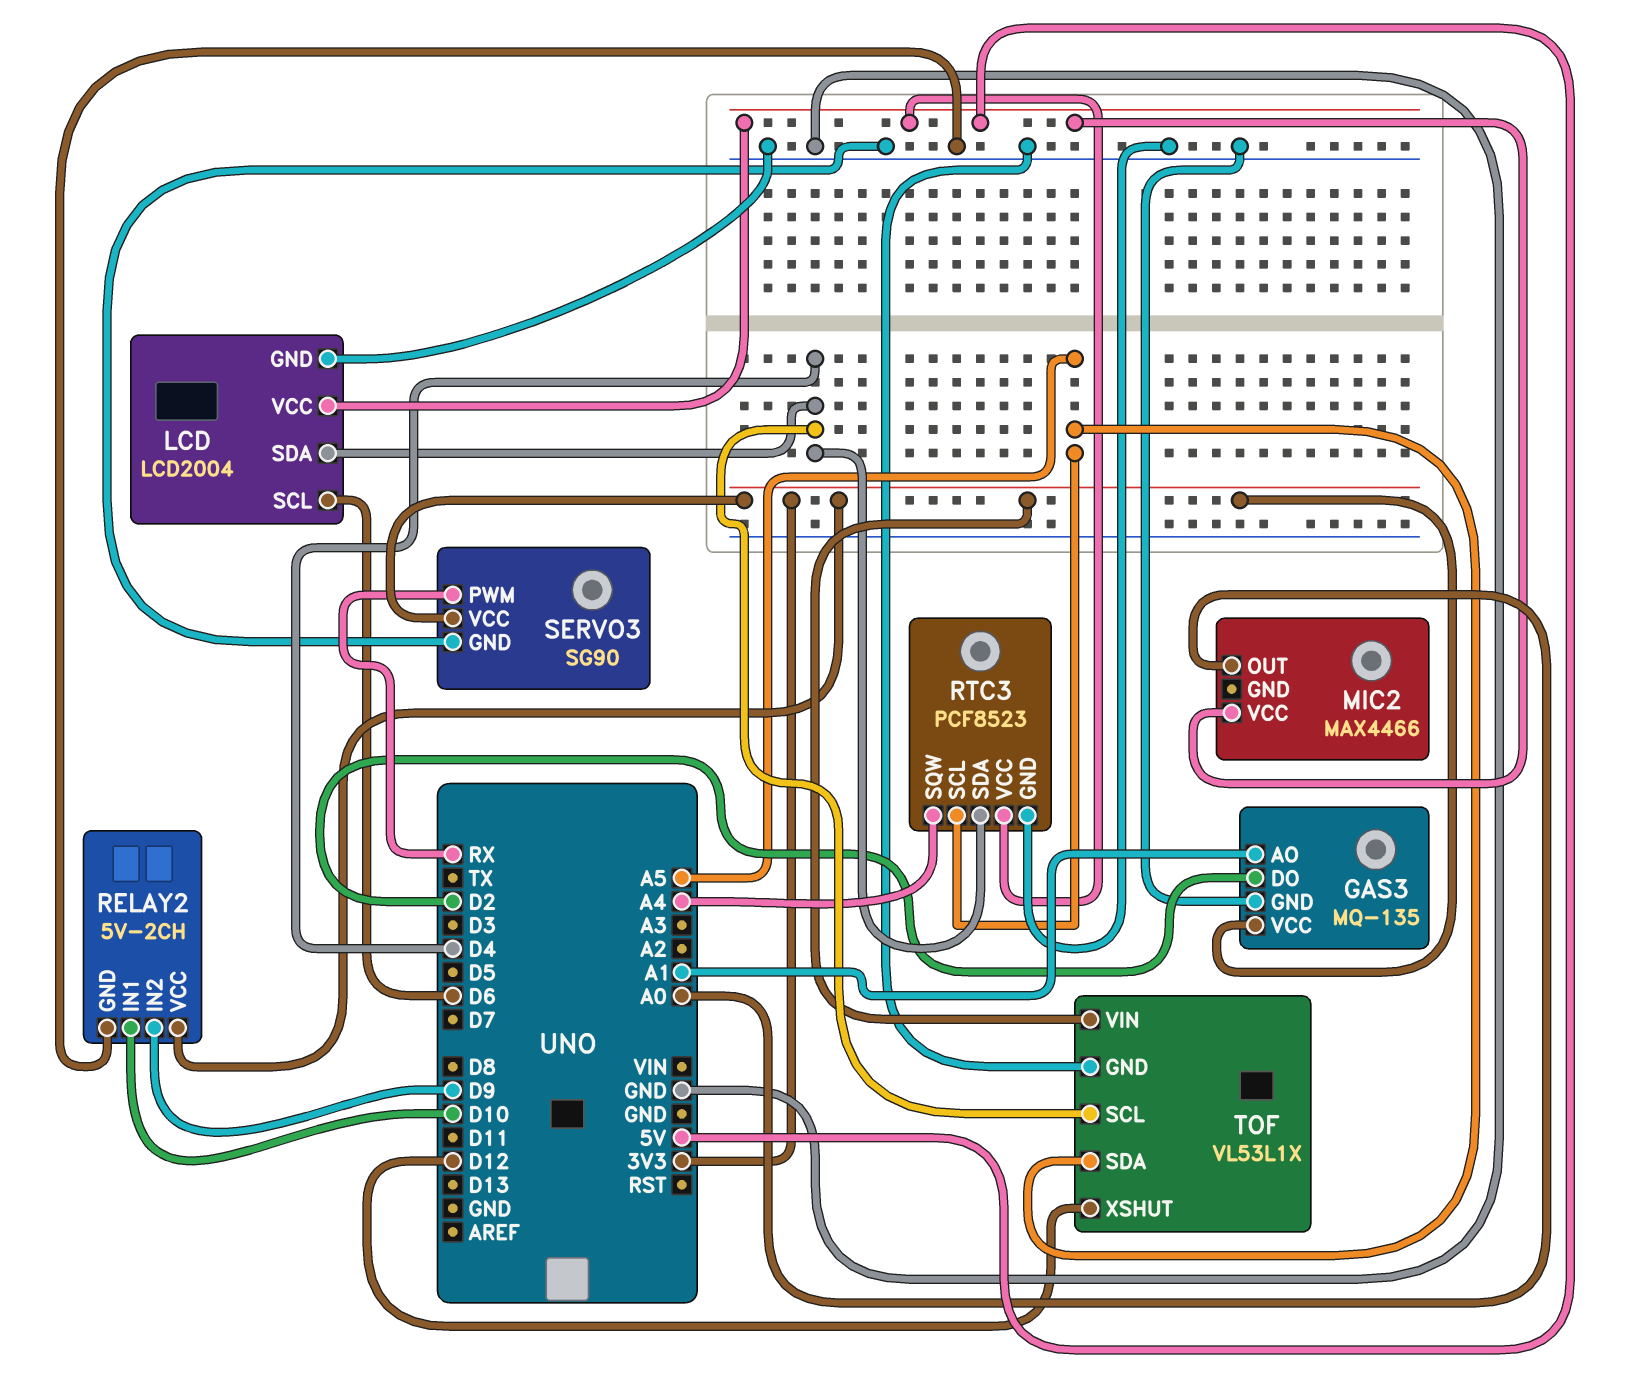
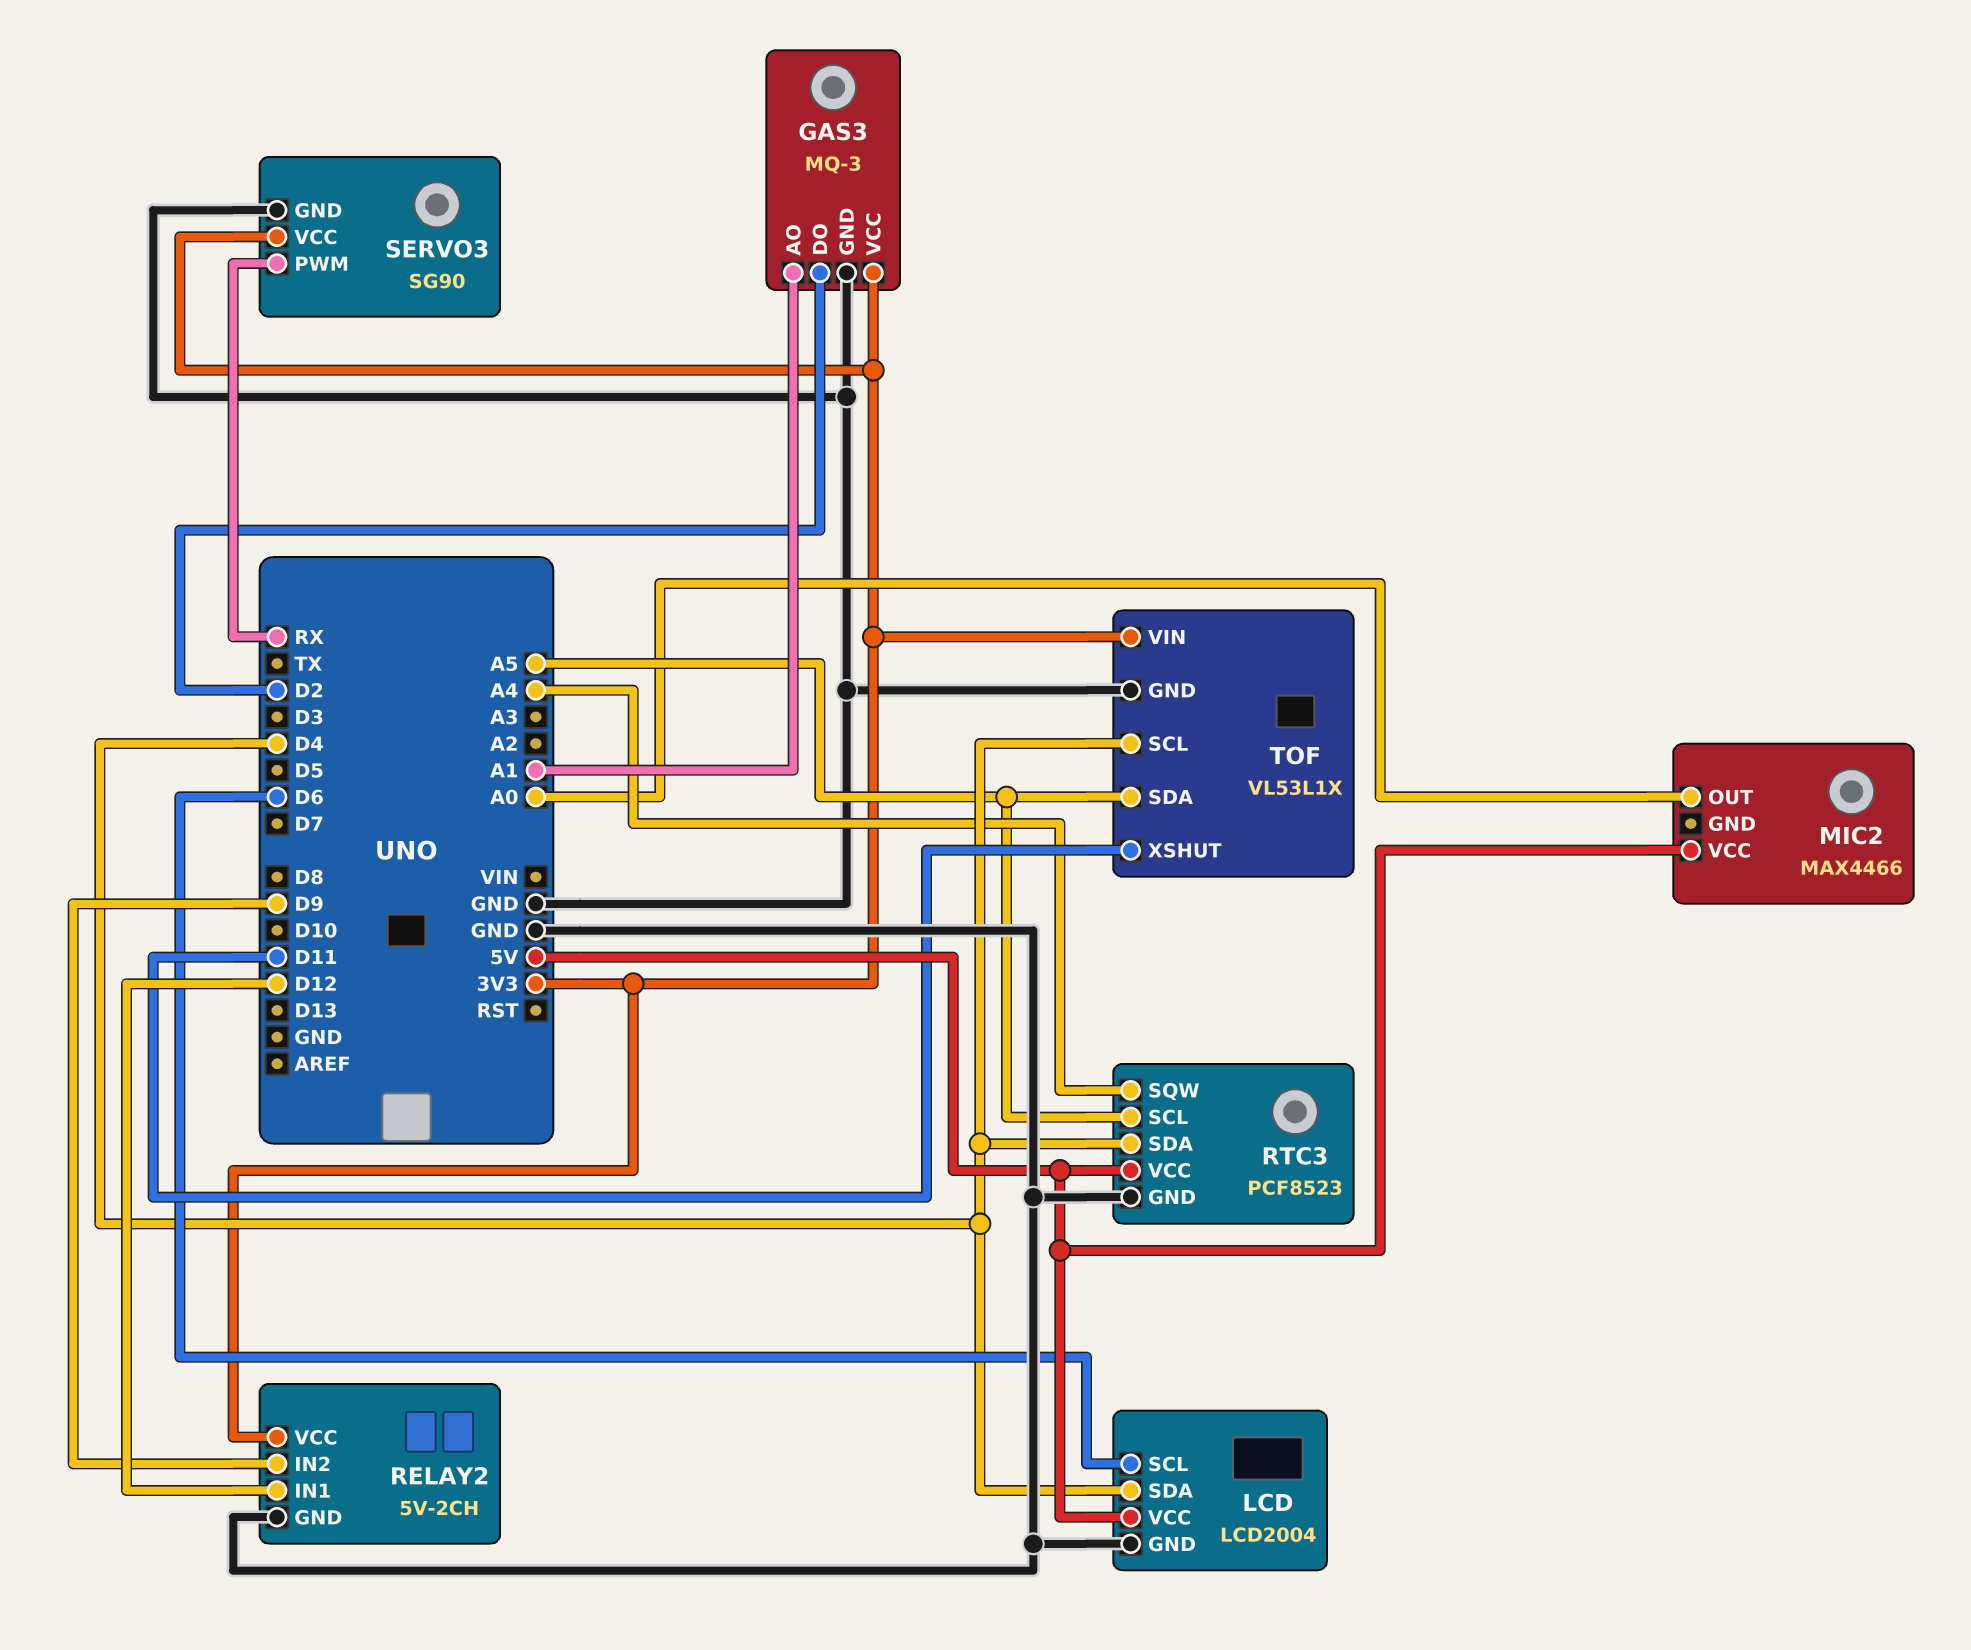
GAS3: MQ-135 -> MQ-3
RELAY2 pin IN1: D10 -> D12
TOF pin XSHUT: D12 -> D11

